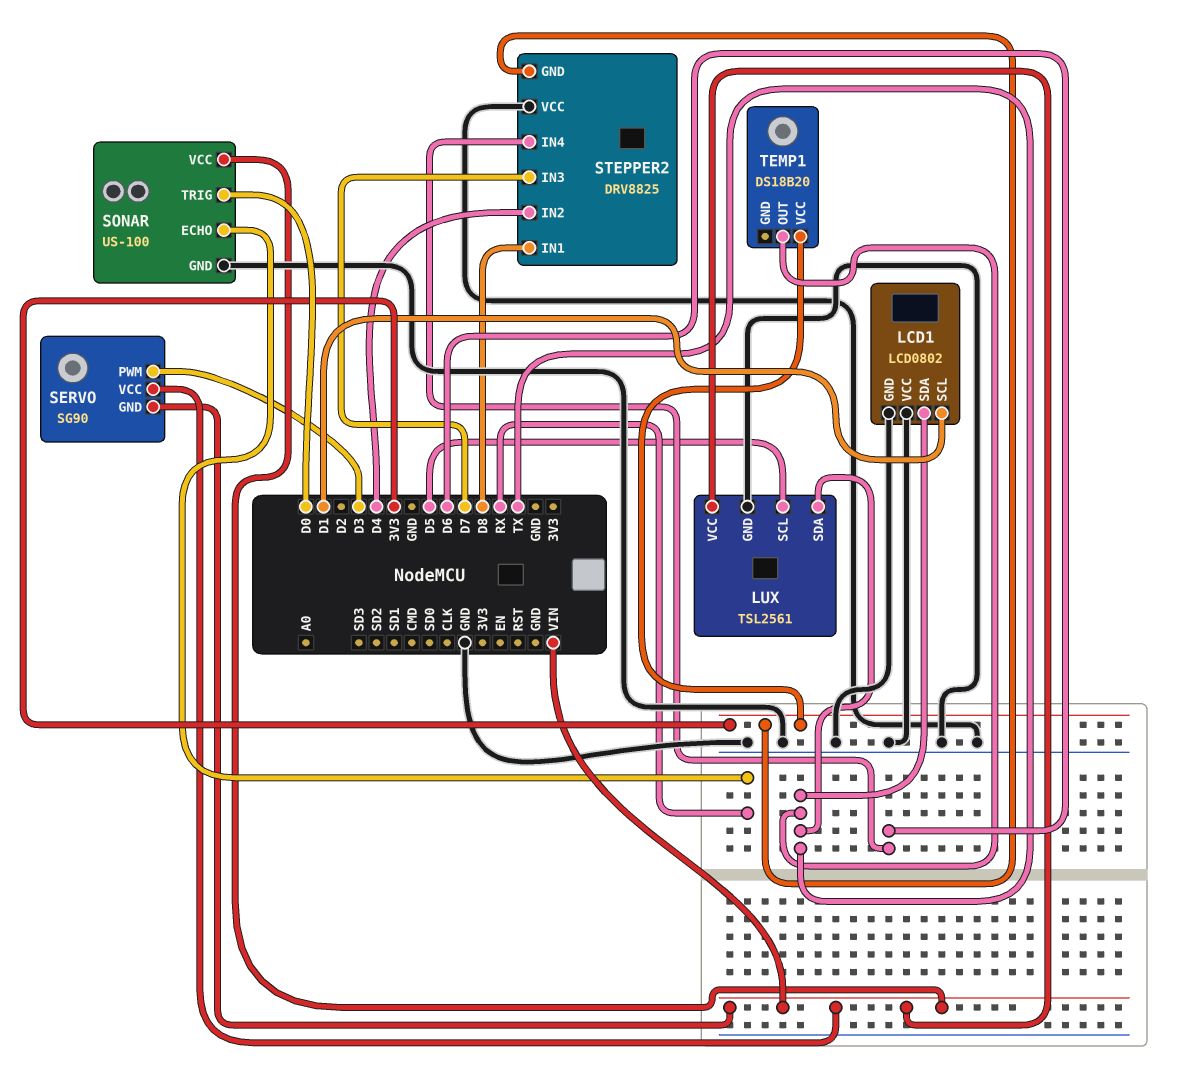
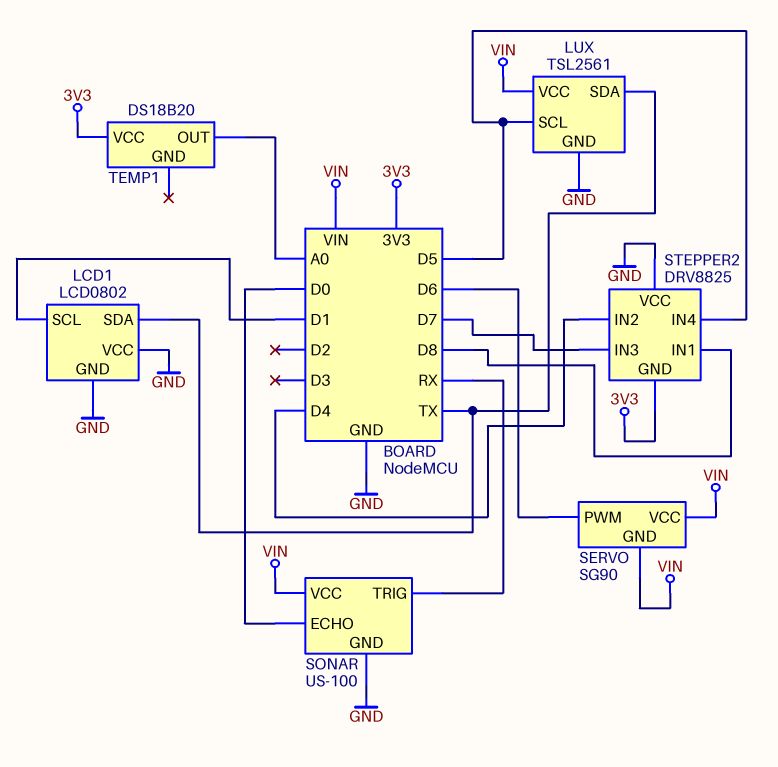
SERVO pin PWM: D3 -> D6
SONAR pin ECHO: RX -> D0
SONAR pin TRIG: D0 -> RX
STEPPER2 pin IN4: D6 -> D5
TEMP1 pin OUT: TX -> A0

